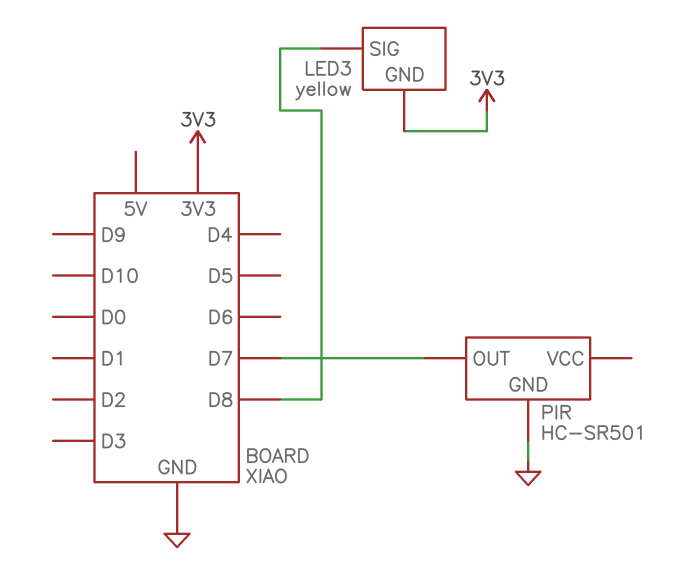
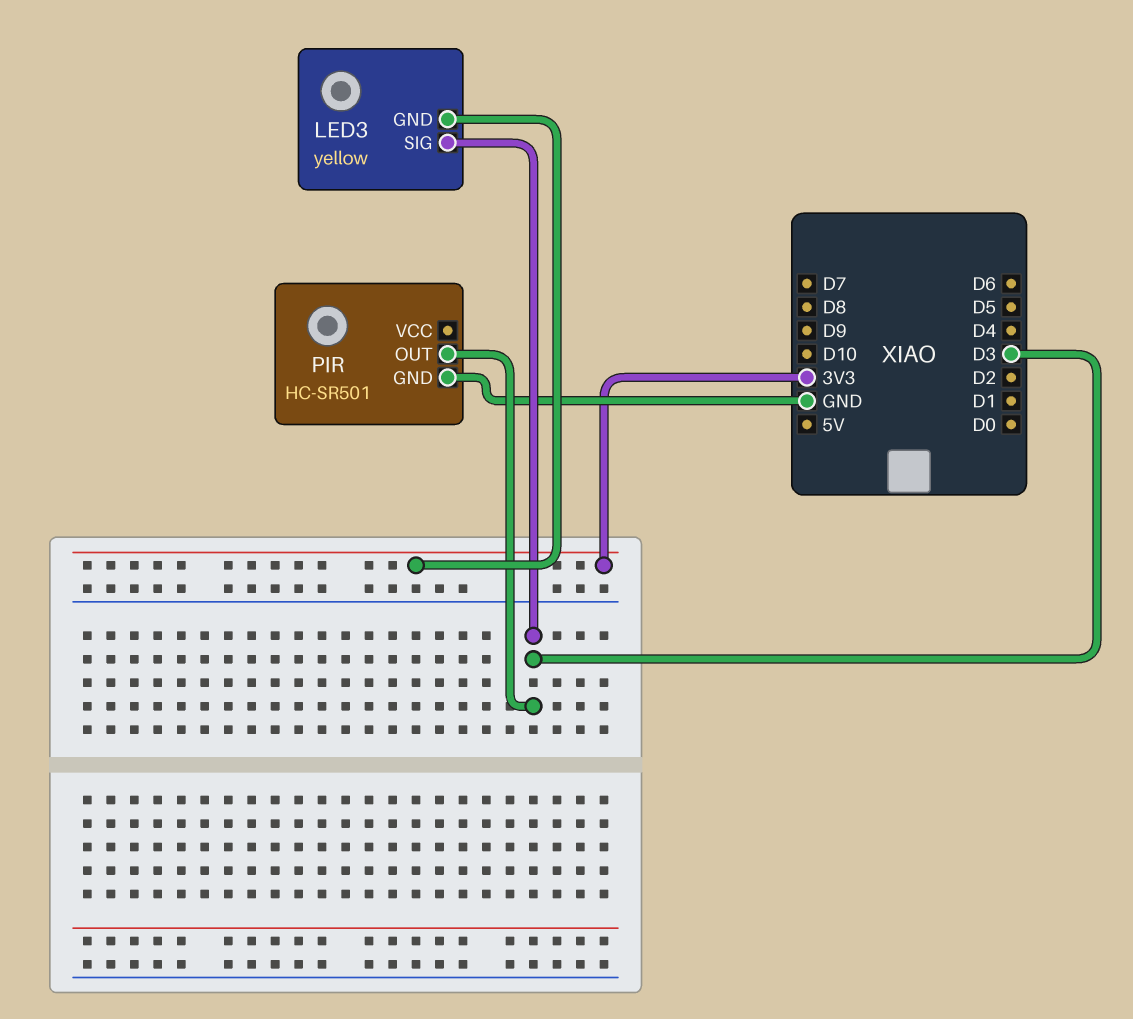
LED3 pin SIG: D8 -> D3
PIR pin OUT: D7 -> D3

